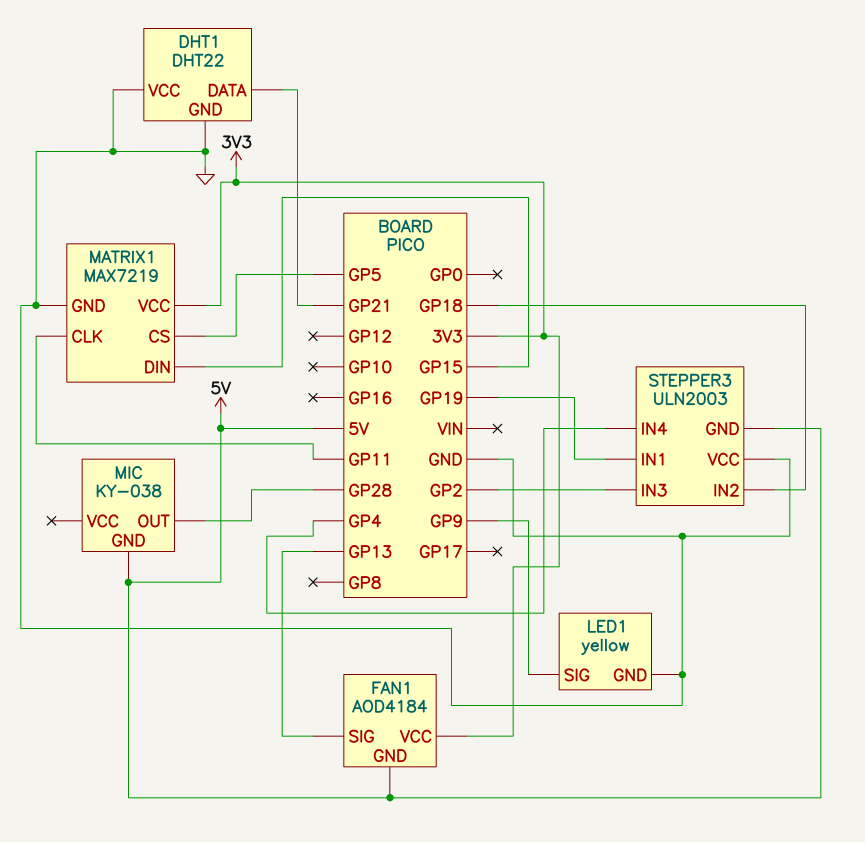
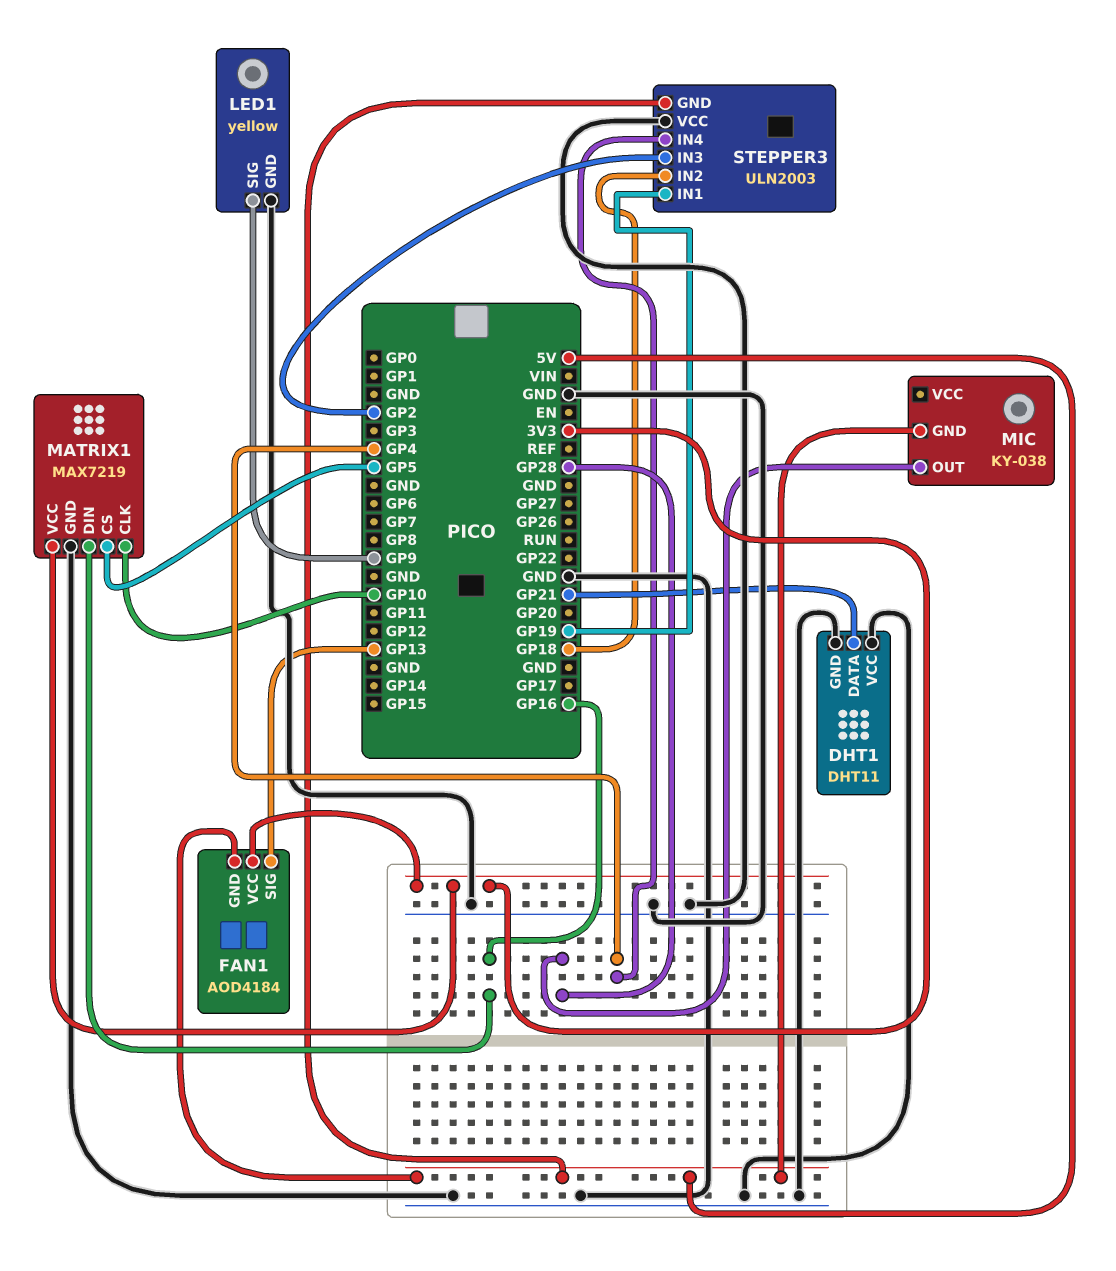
DHT1: DHT22 -> DHT11
MATRIX1 pin CLK: GP11 -> GP10
MATRIX1 pin DIN: GP15 -> GP16

